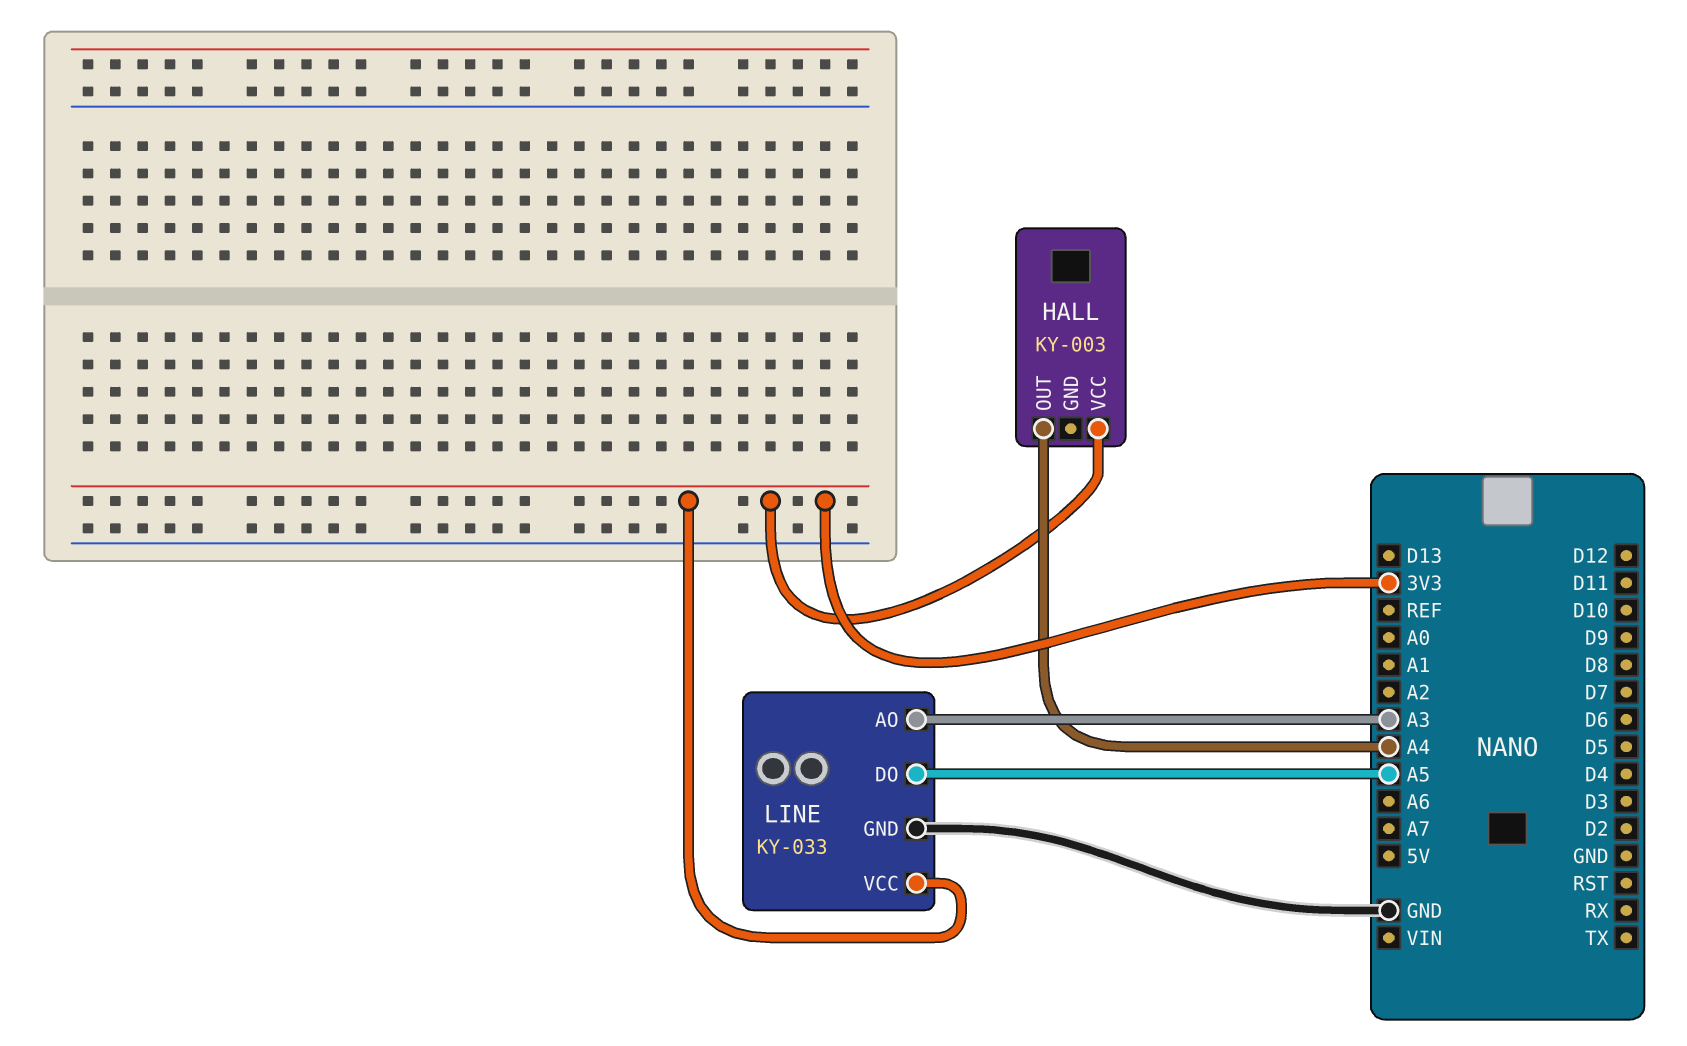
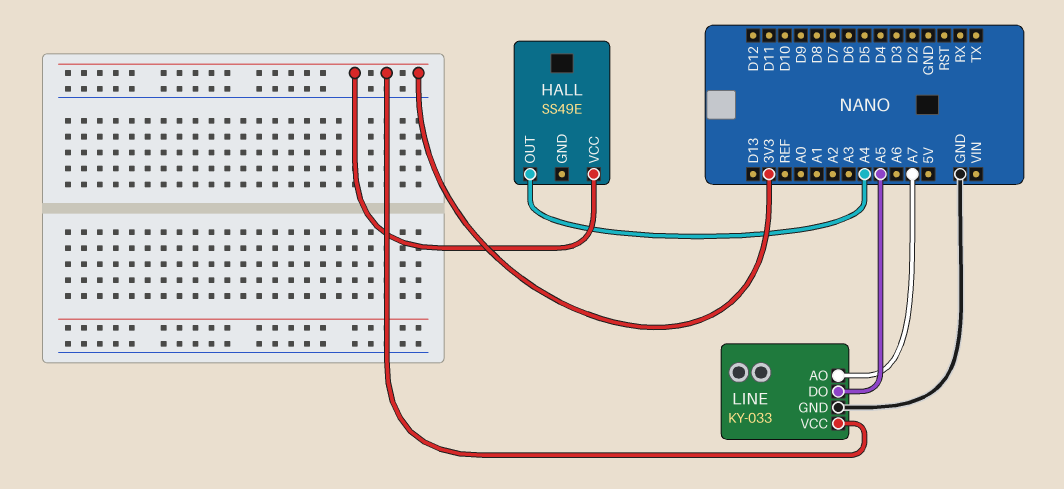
HALL: KY-003 -> SS49E
LINE pin AO: A3 -> A7

